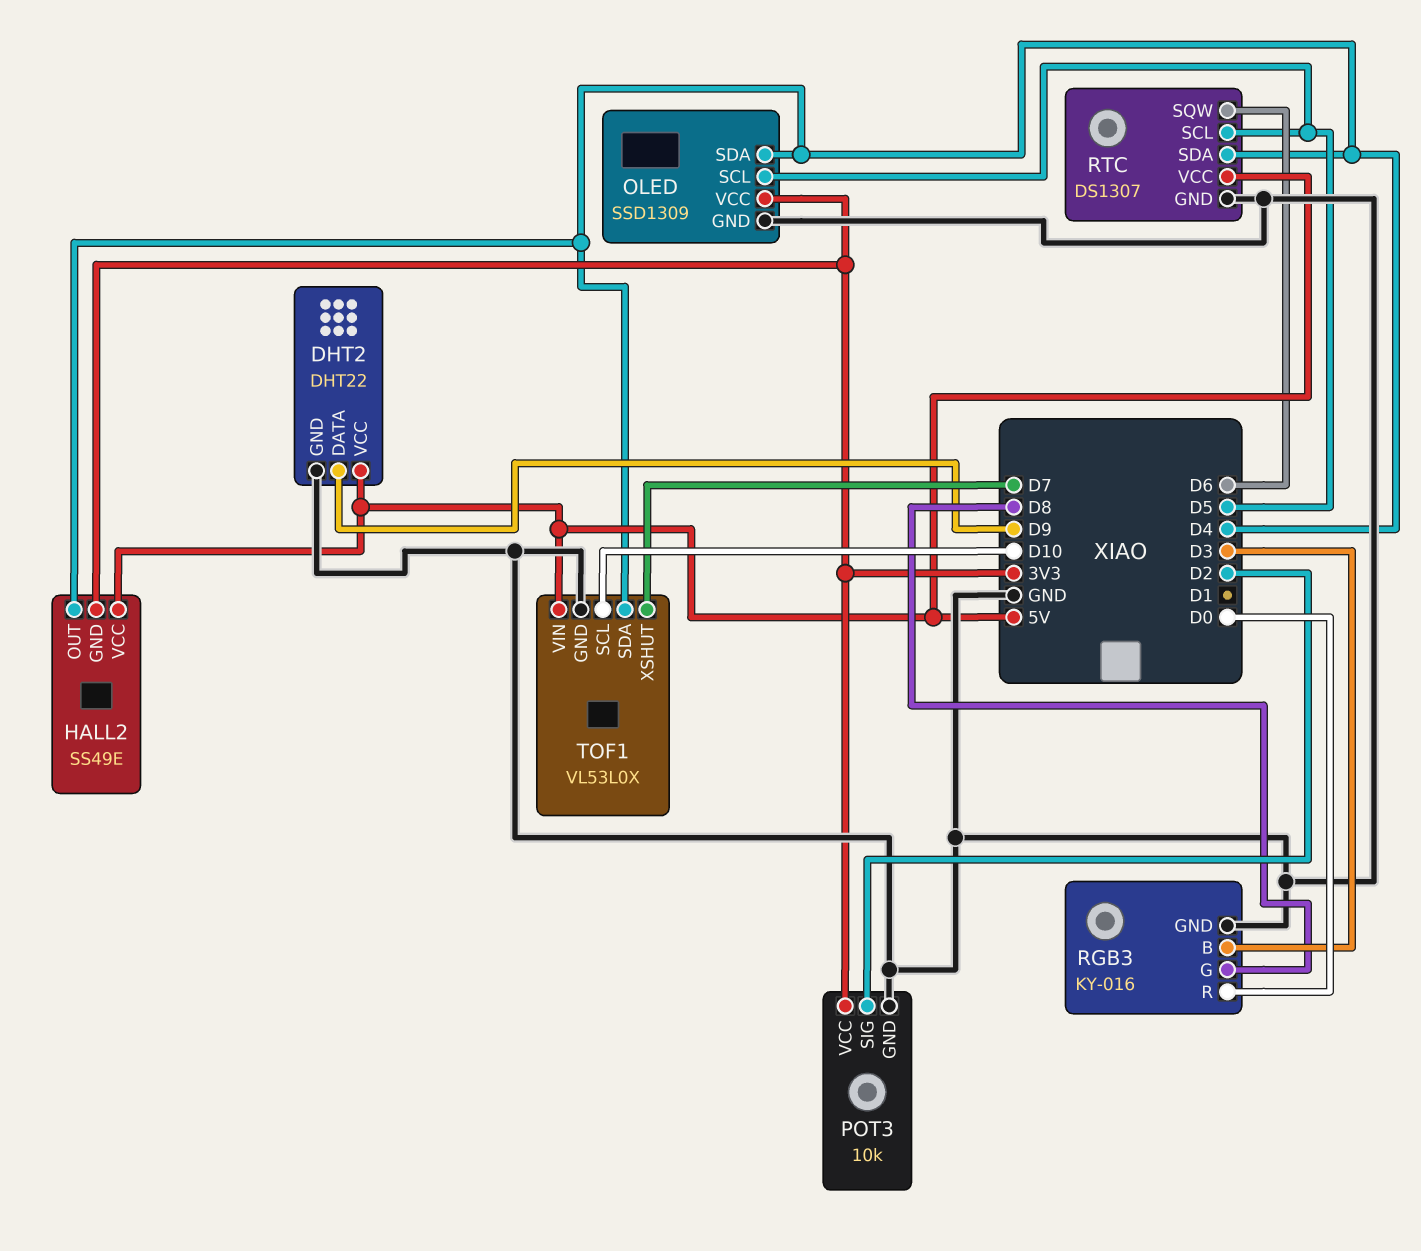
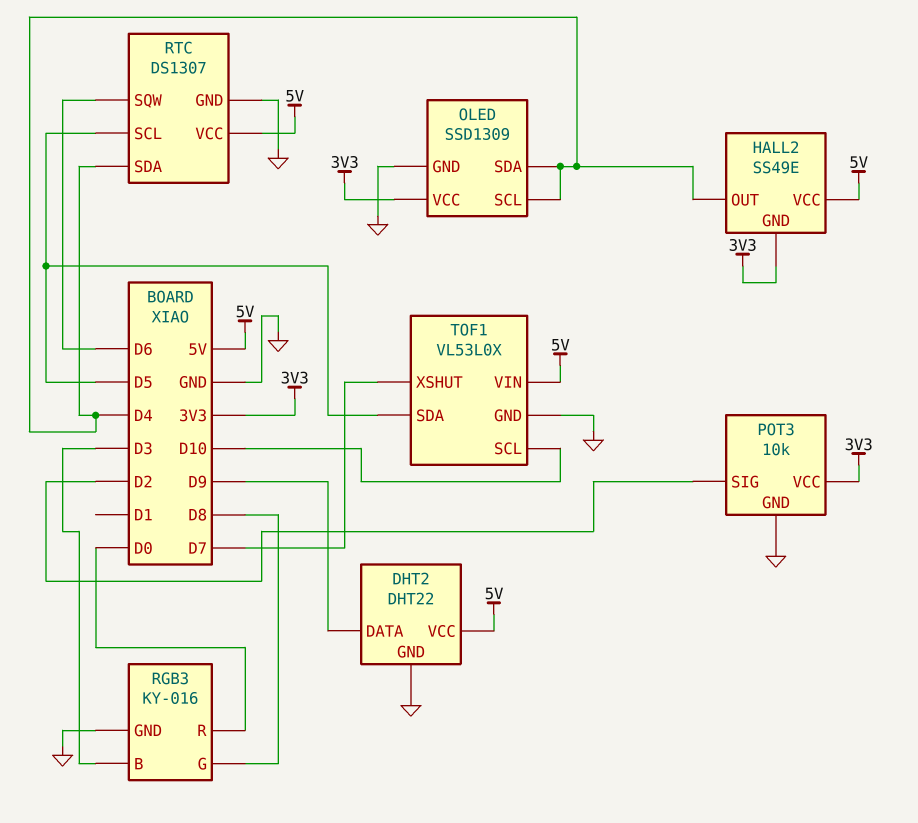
OLED pin SCL: D5 -> D4
TOF1 pin SDA: D4 -> D5

